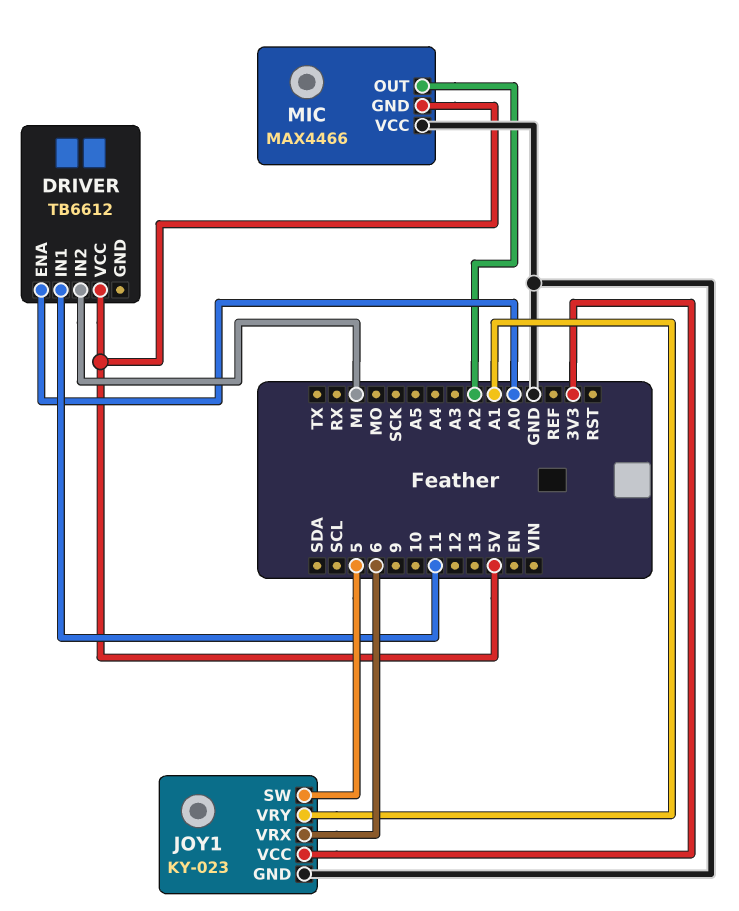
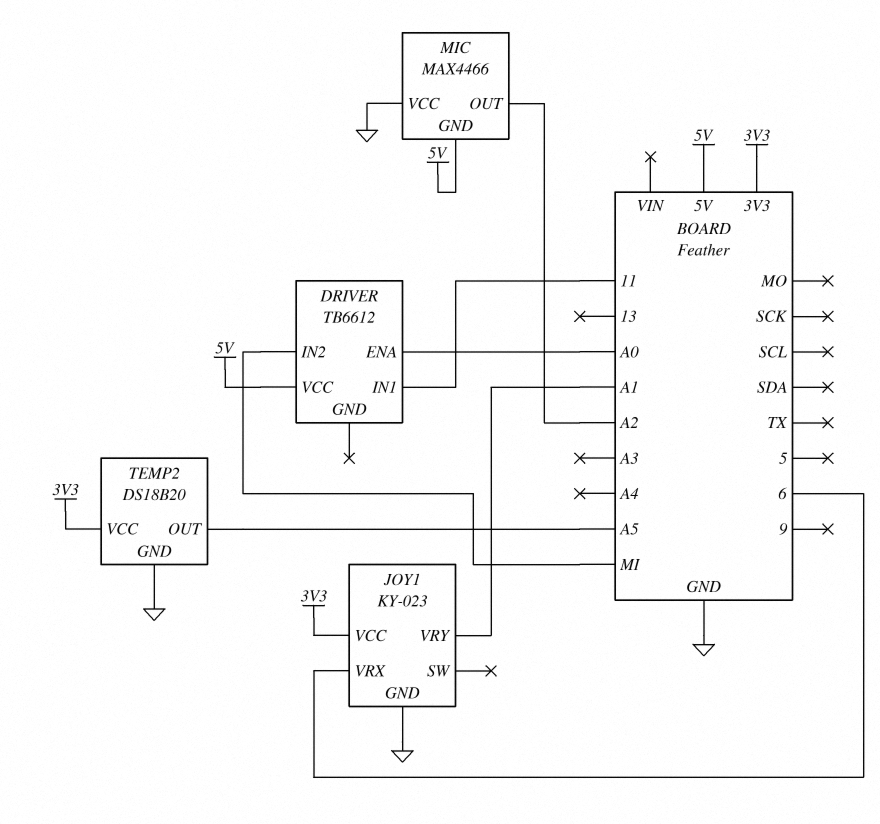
JOY1 pin SW: 5 -> none
TEMP2: none -> DS18B20
TEMP2 pin GND: none -> GND
TEMP2 pin OUT: none -> A5
TEMP2 pin VCC: none -> 3V3

